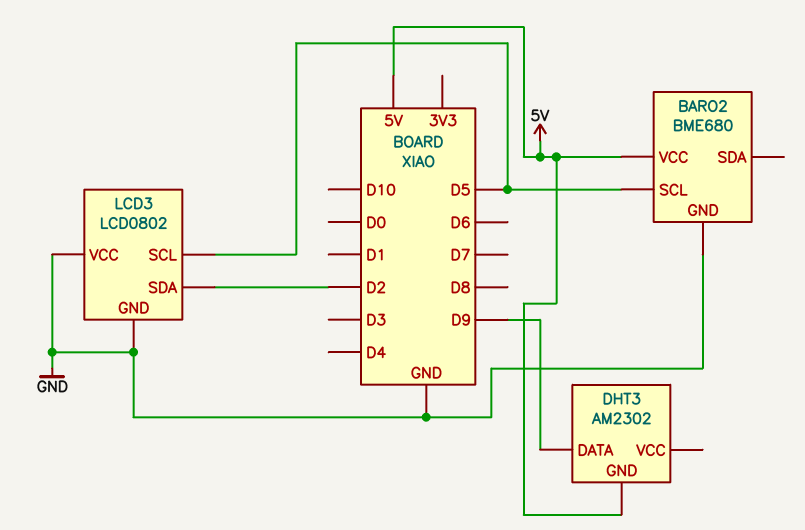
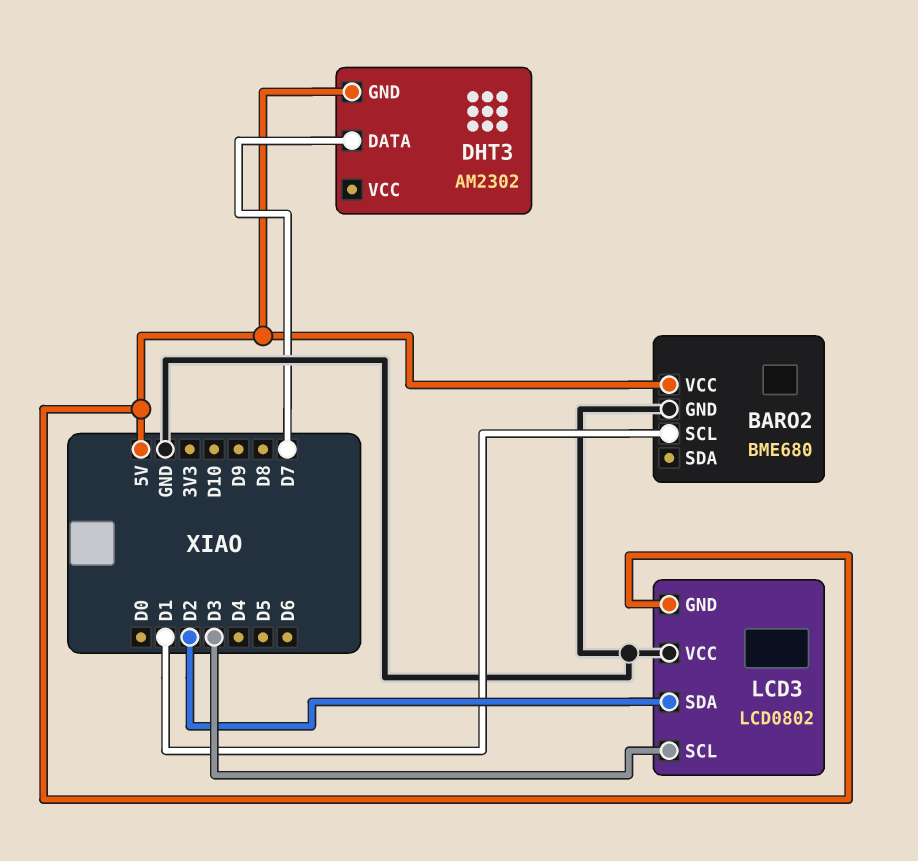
BARO2 pin SCL: D5 -> D1
DHT3 pin DATA: D9 -> D7
LCD3 pin GND: GND -> 5V
LCD3 pin SCL: D5 -> D3

